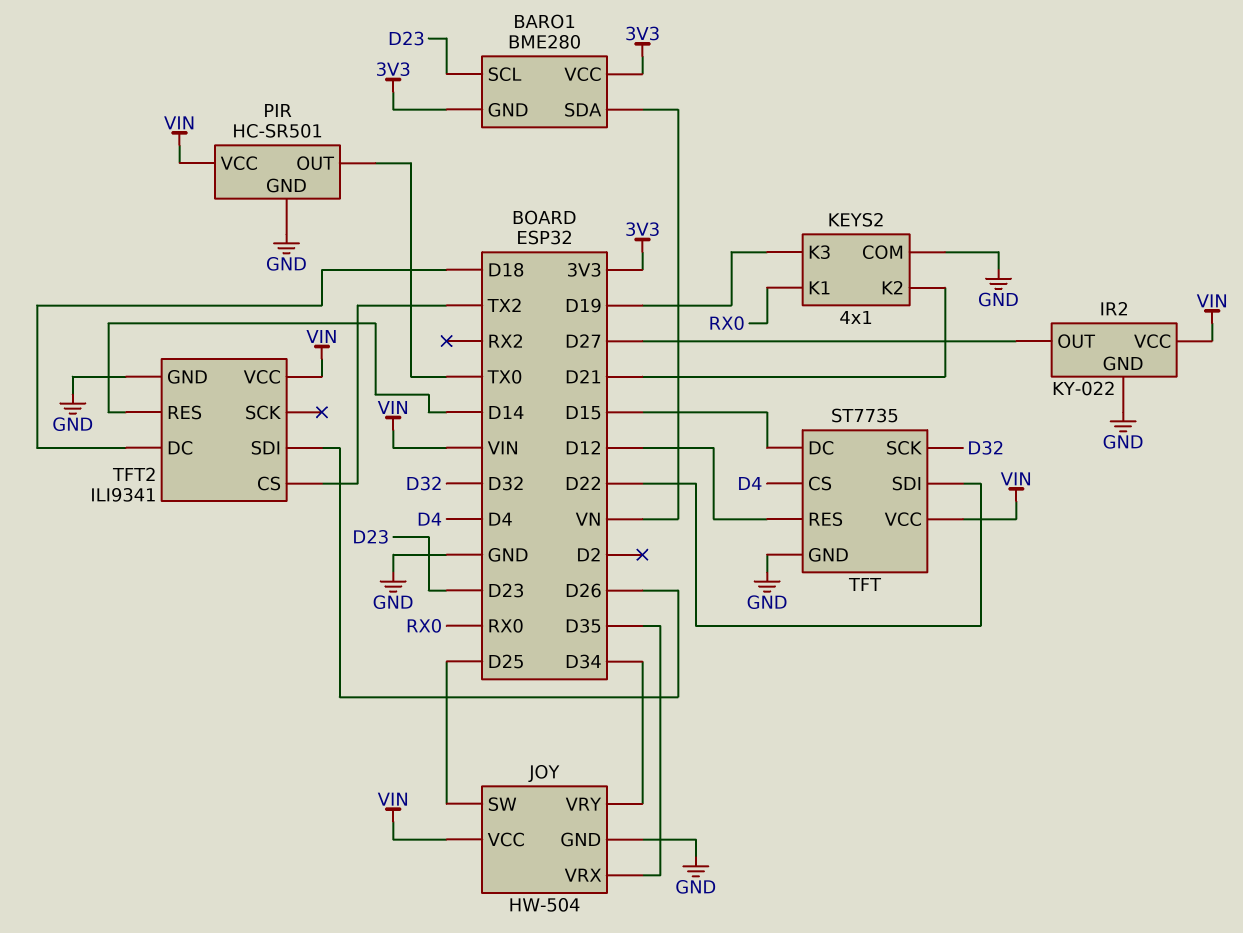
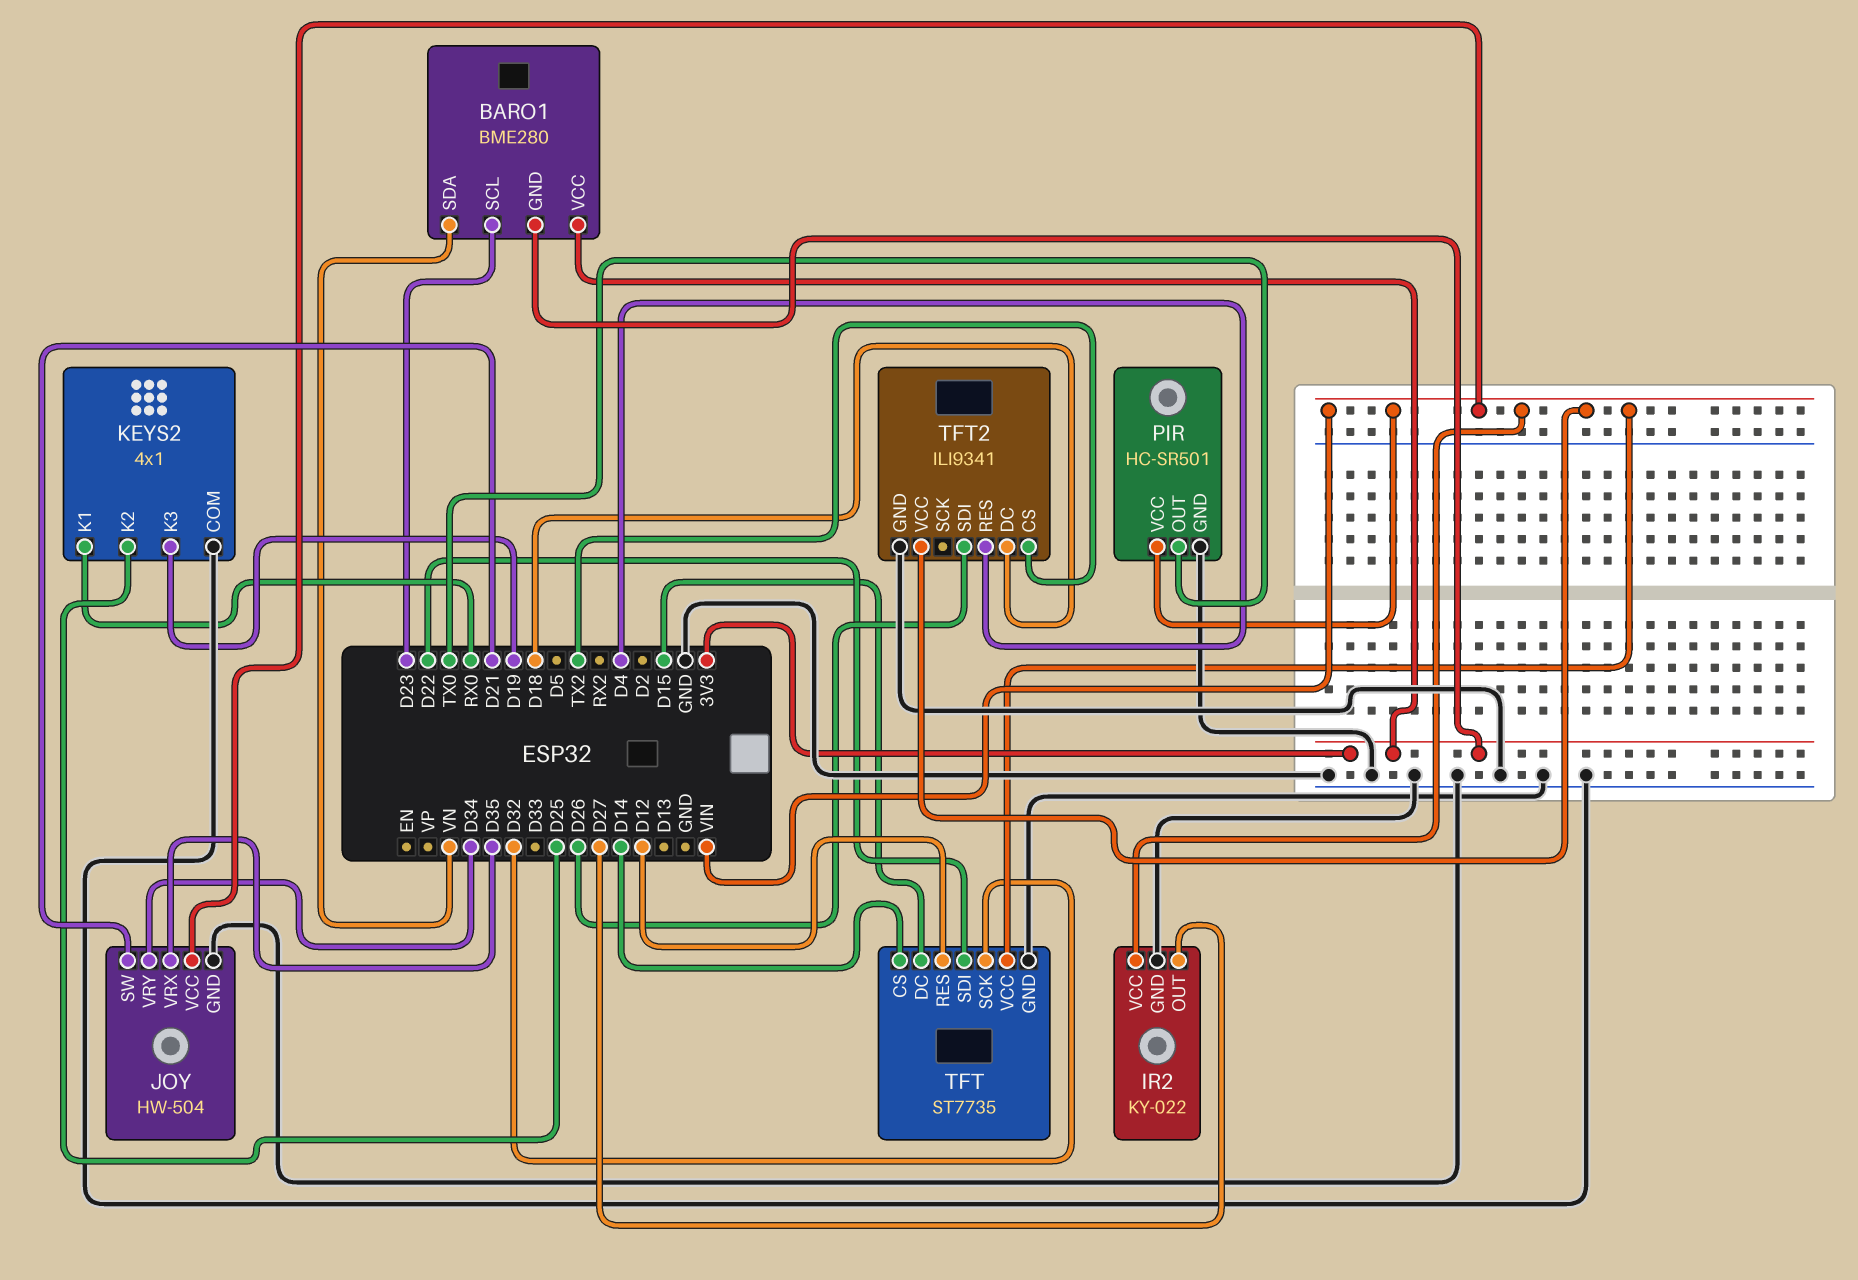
JOY pin SW: D25 -> D21
KEYS2 pin K2: D21 -> D25
TFT pin CS: D4 -> D14
TFT2 pin RES: D14 -> D4

